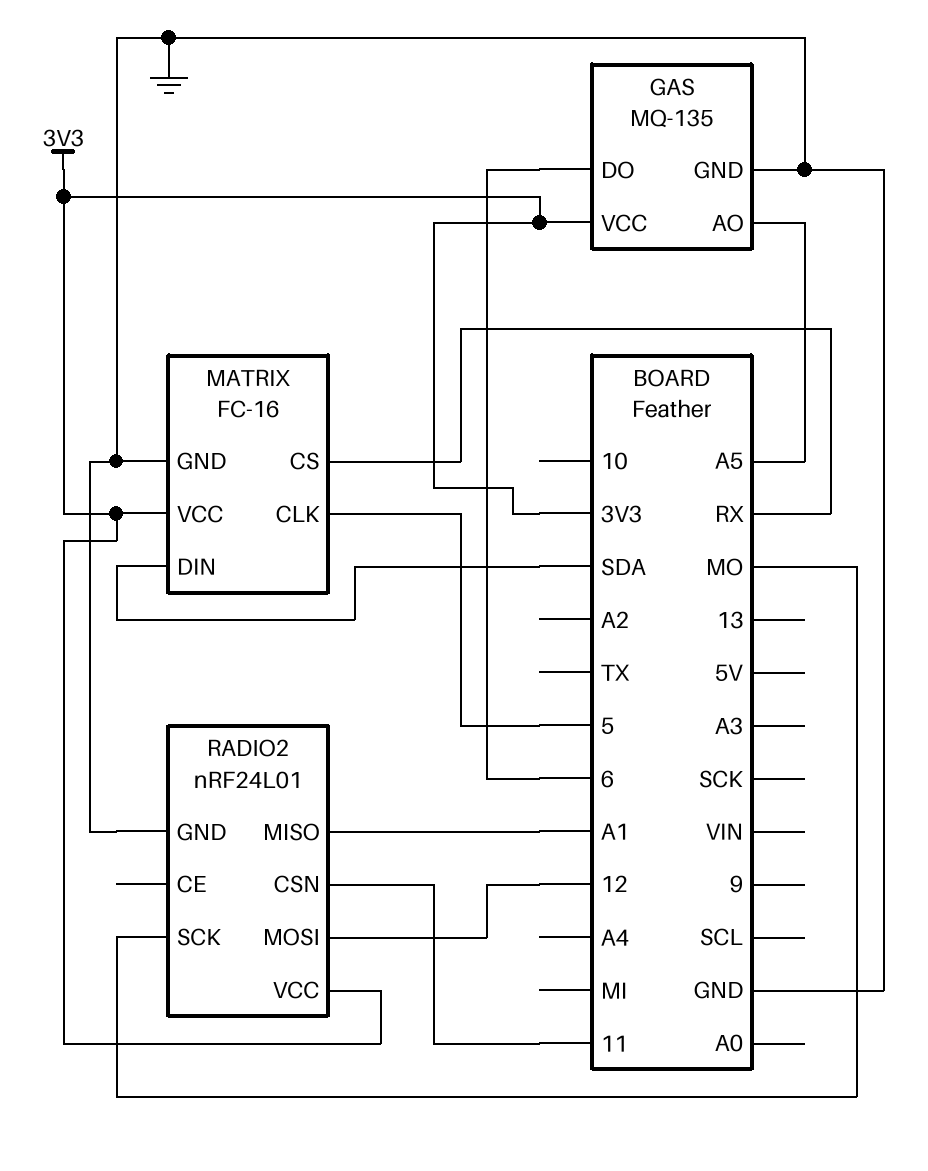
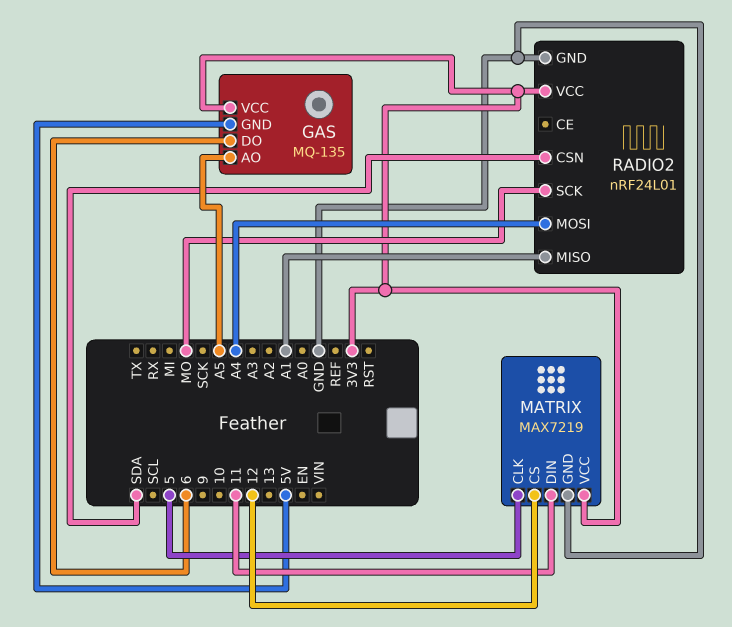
GAS pin GND: GND -> 5V
MATRIX: FC-16 -> MAX7219
MATRIX pin CS: RX -> 12
MATRIX pin DIN: SDA -> 11
RADIO2 pin CSN: 11 -> SDA
RADIO2 pin MOSI: 12 -> A4

